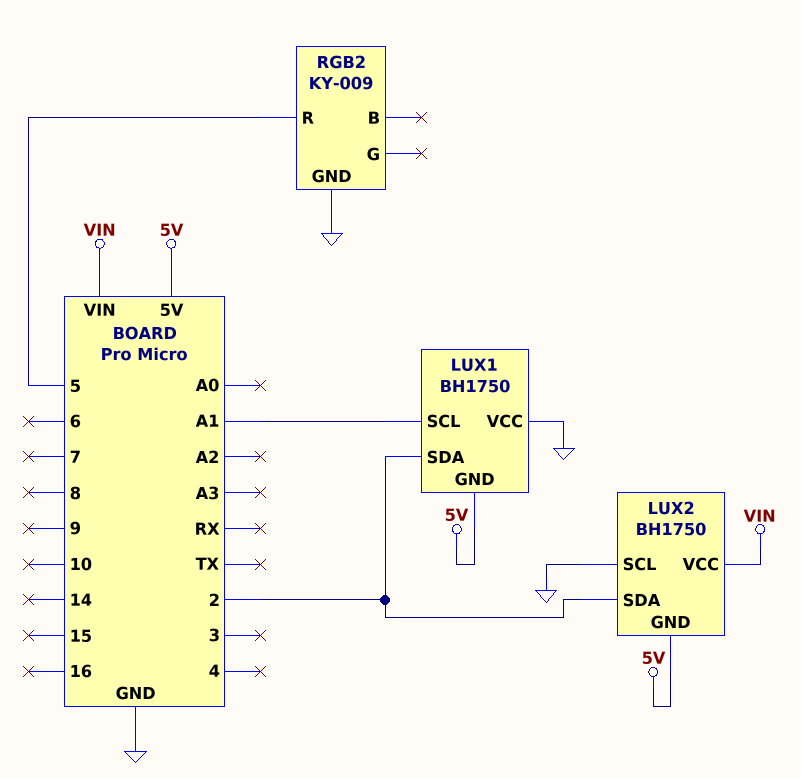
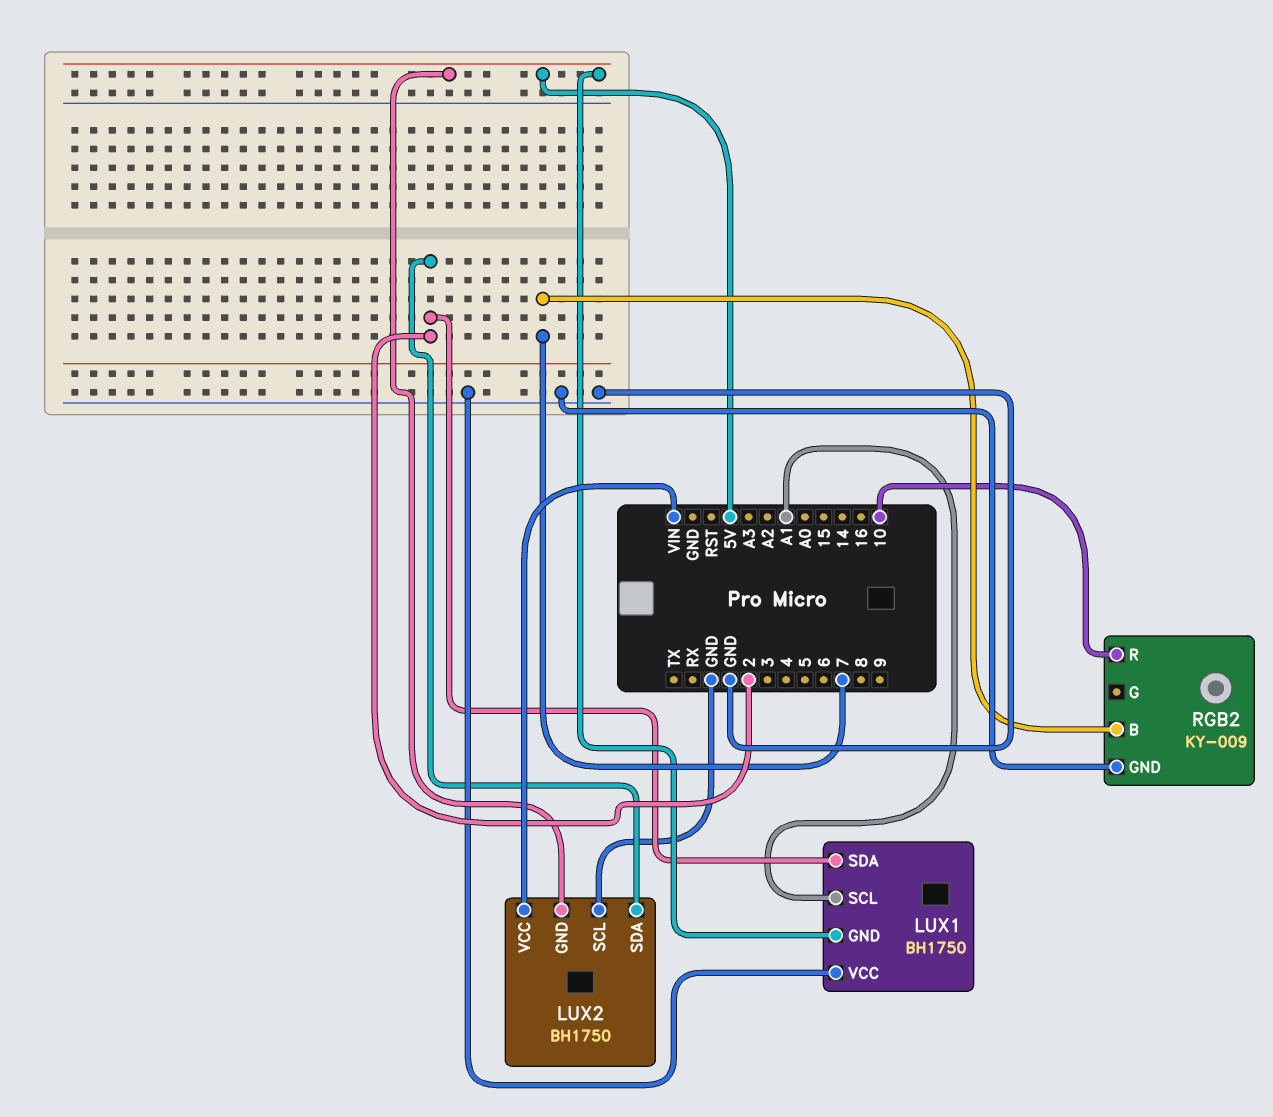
RGB2 pin B: none -> 7
RGB2 pin R: 5 -> 10

